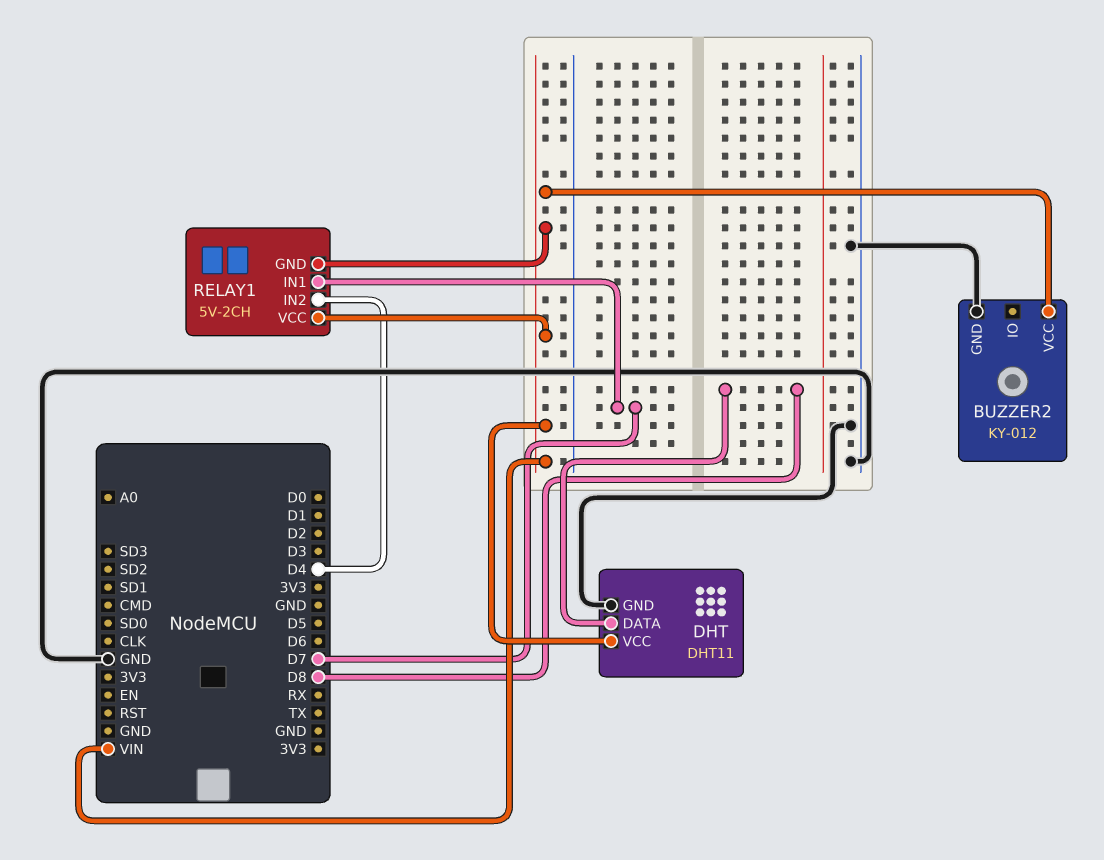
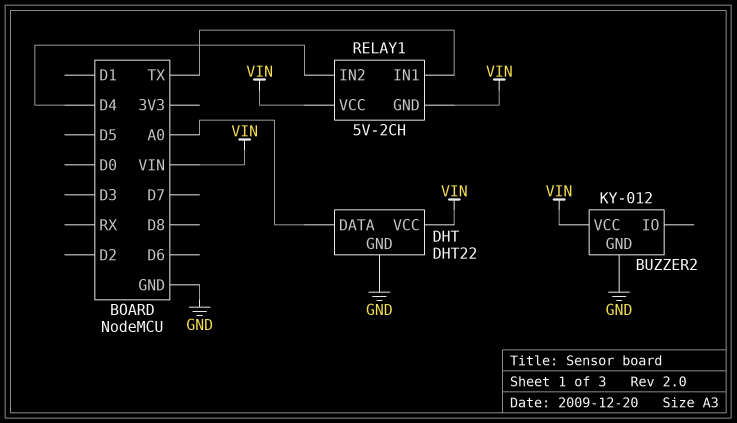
DHT: DHT11 -> DHT22
DHT pin DATA: D8 -> A0
RELAY1 pin IN1: D7 -> TX

